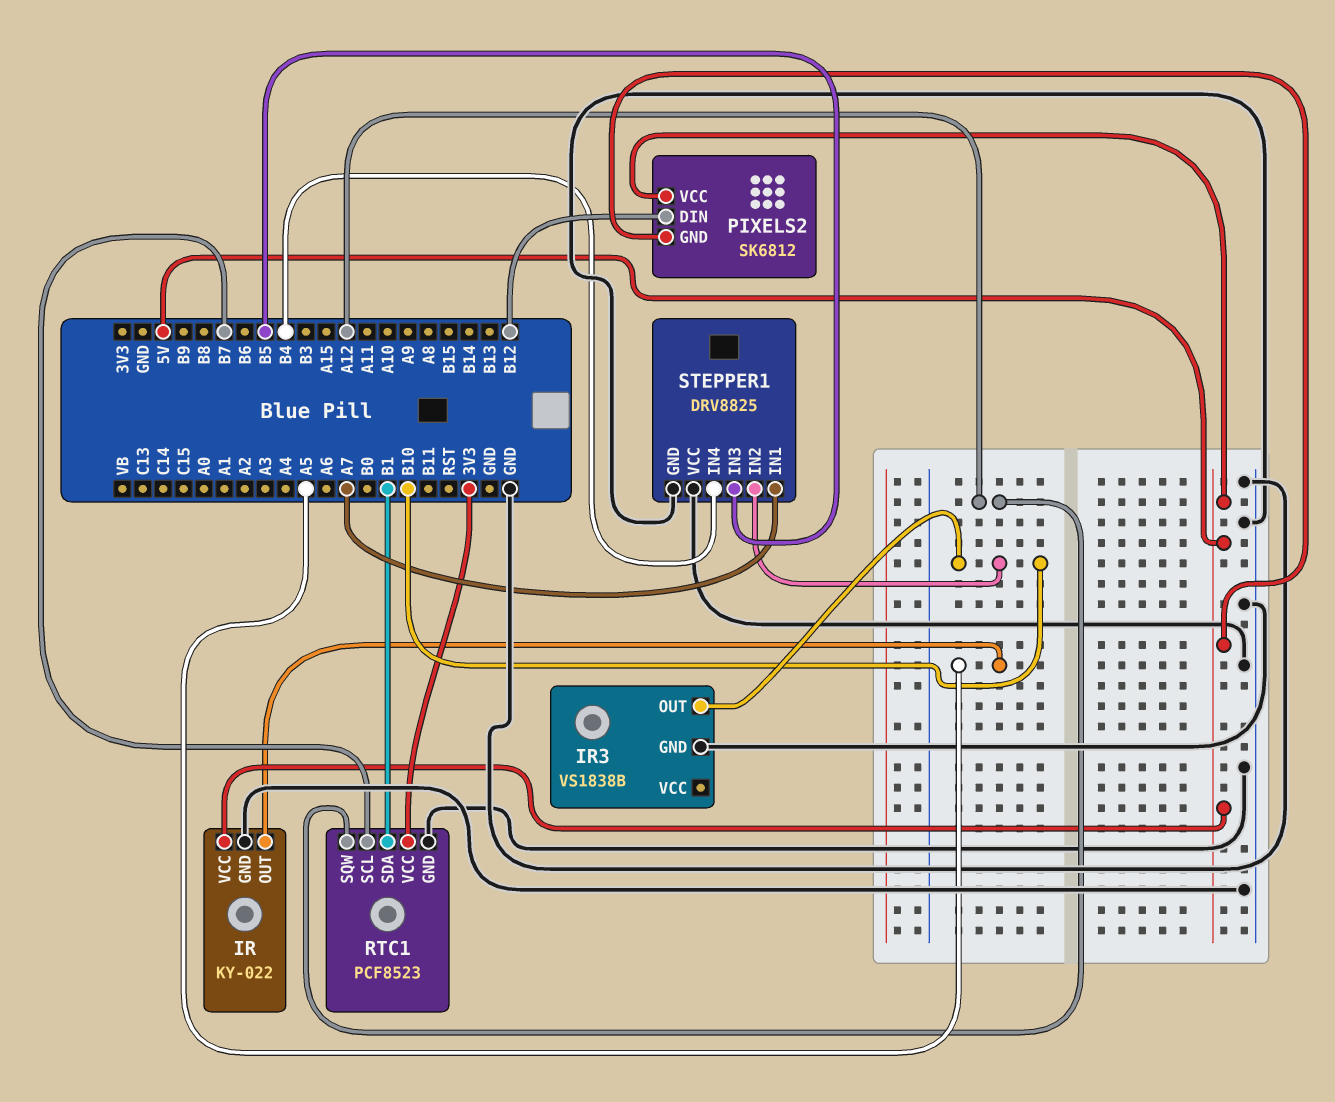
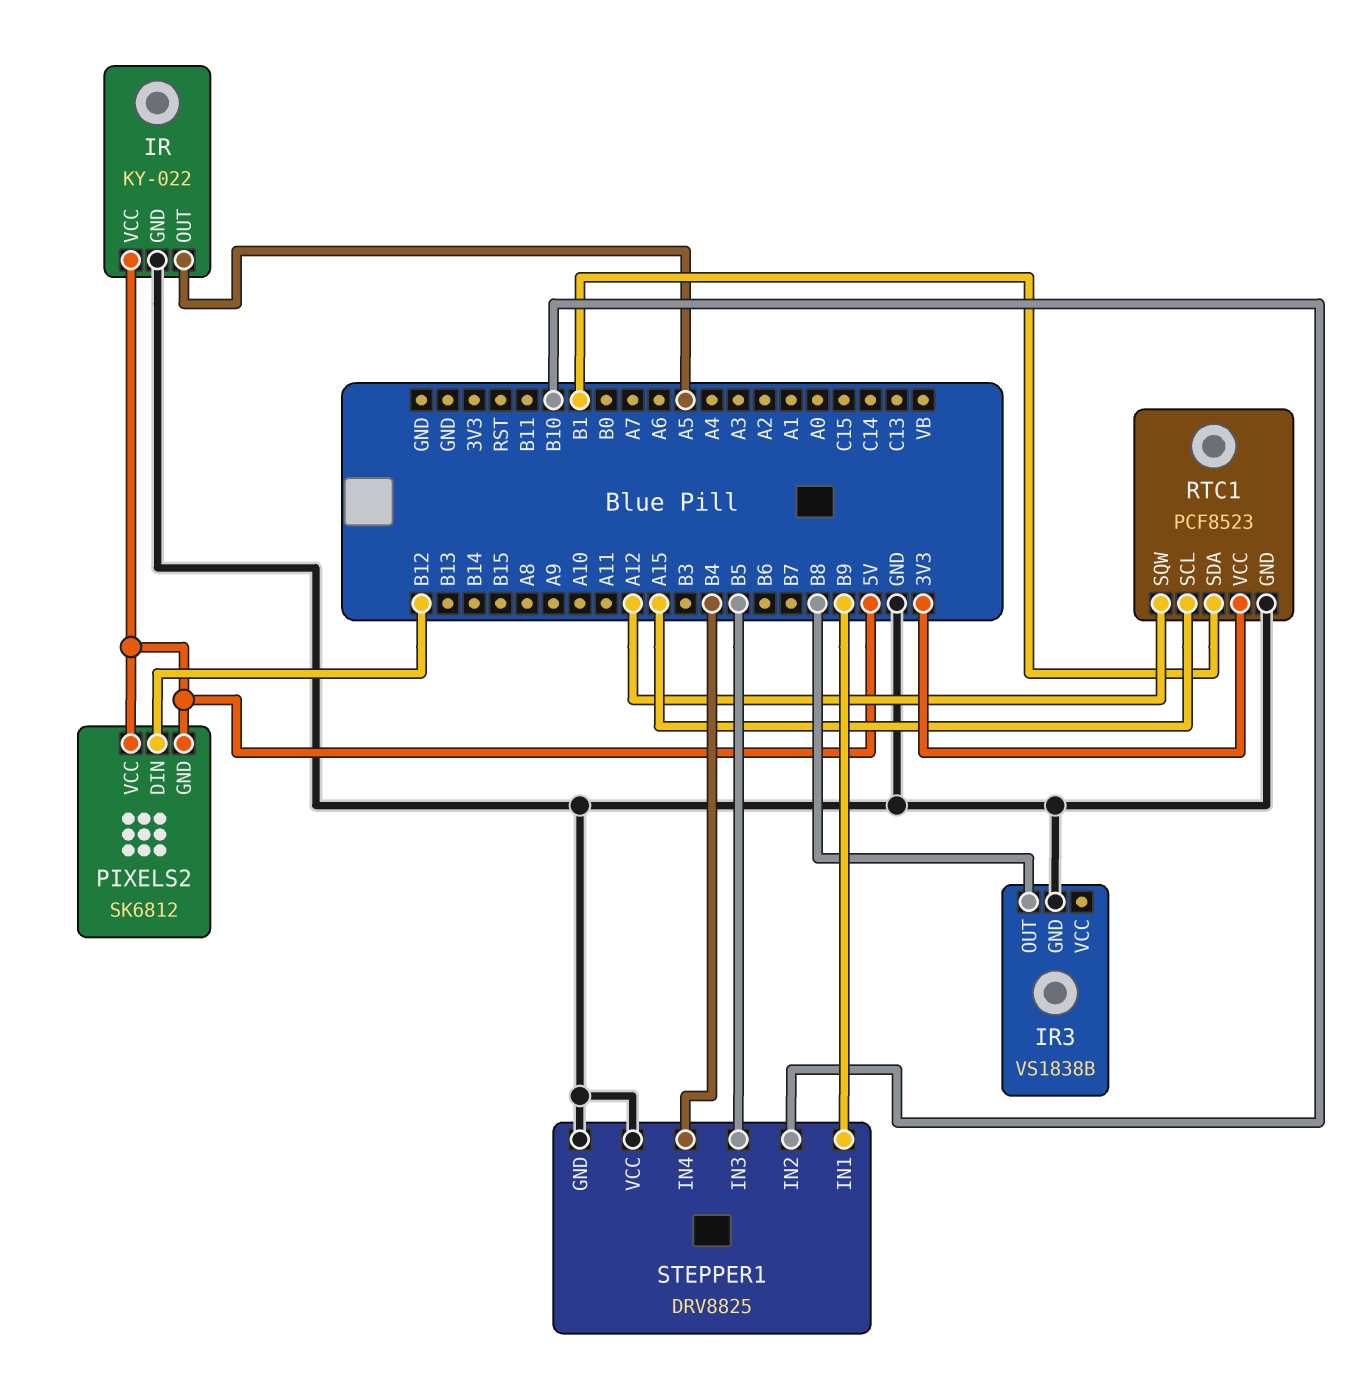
IR3 pin OUT: B10 -> B8
RTC1 pin SCL: B7 -> A15
STEPPER1 pin IN1: A7 -> B9

